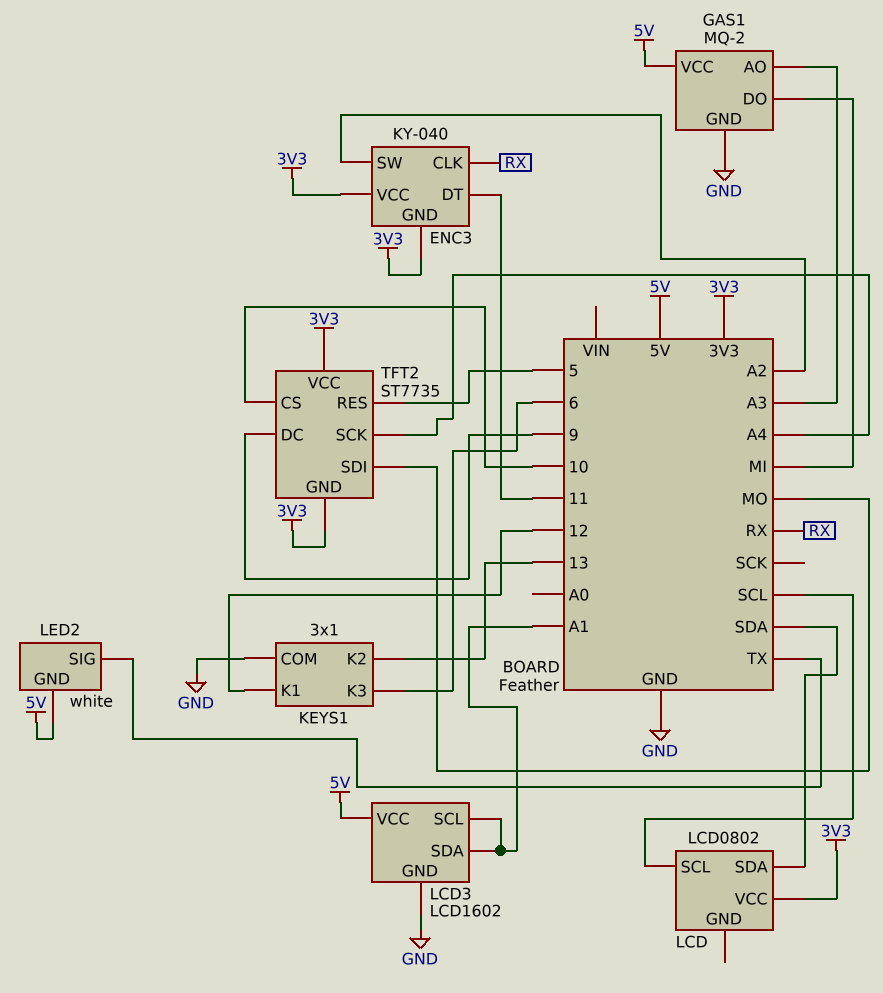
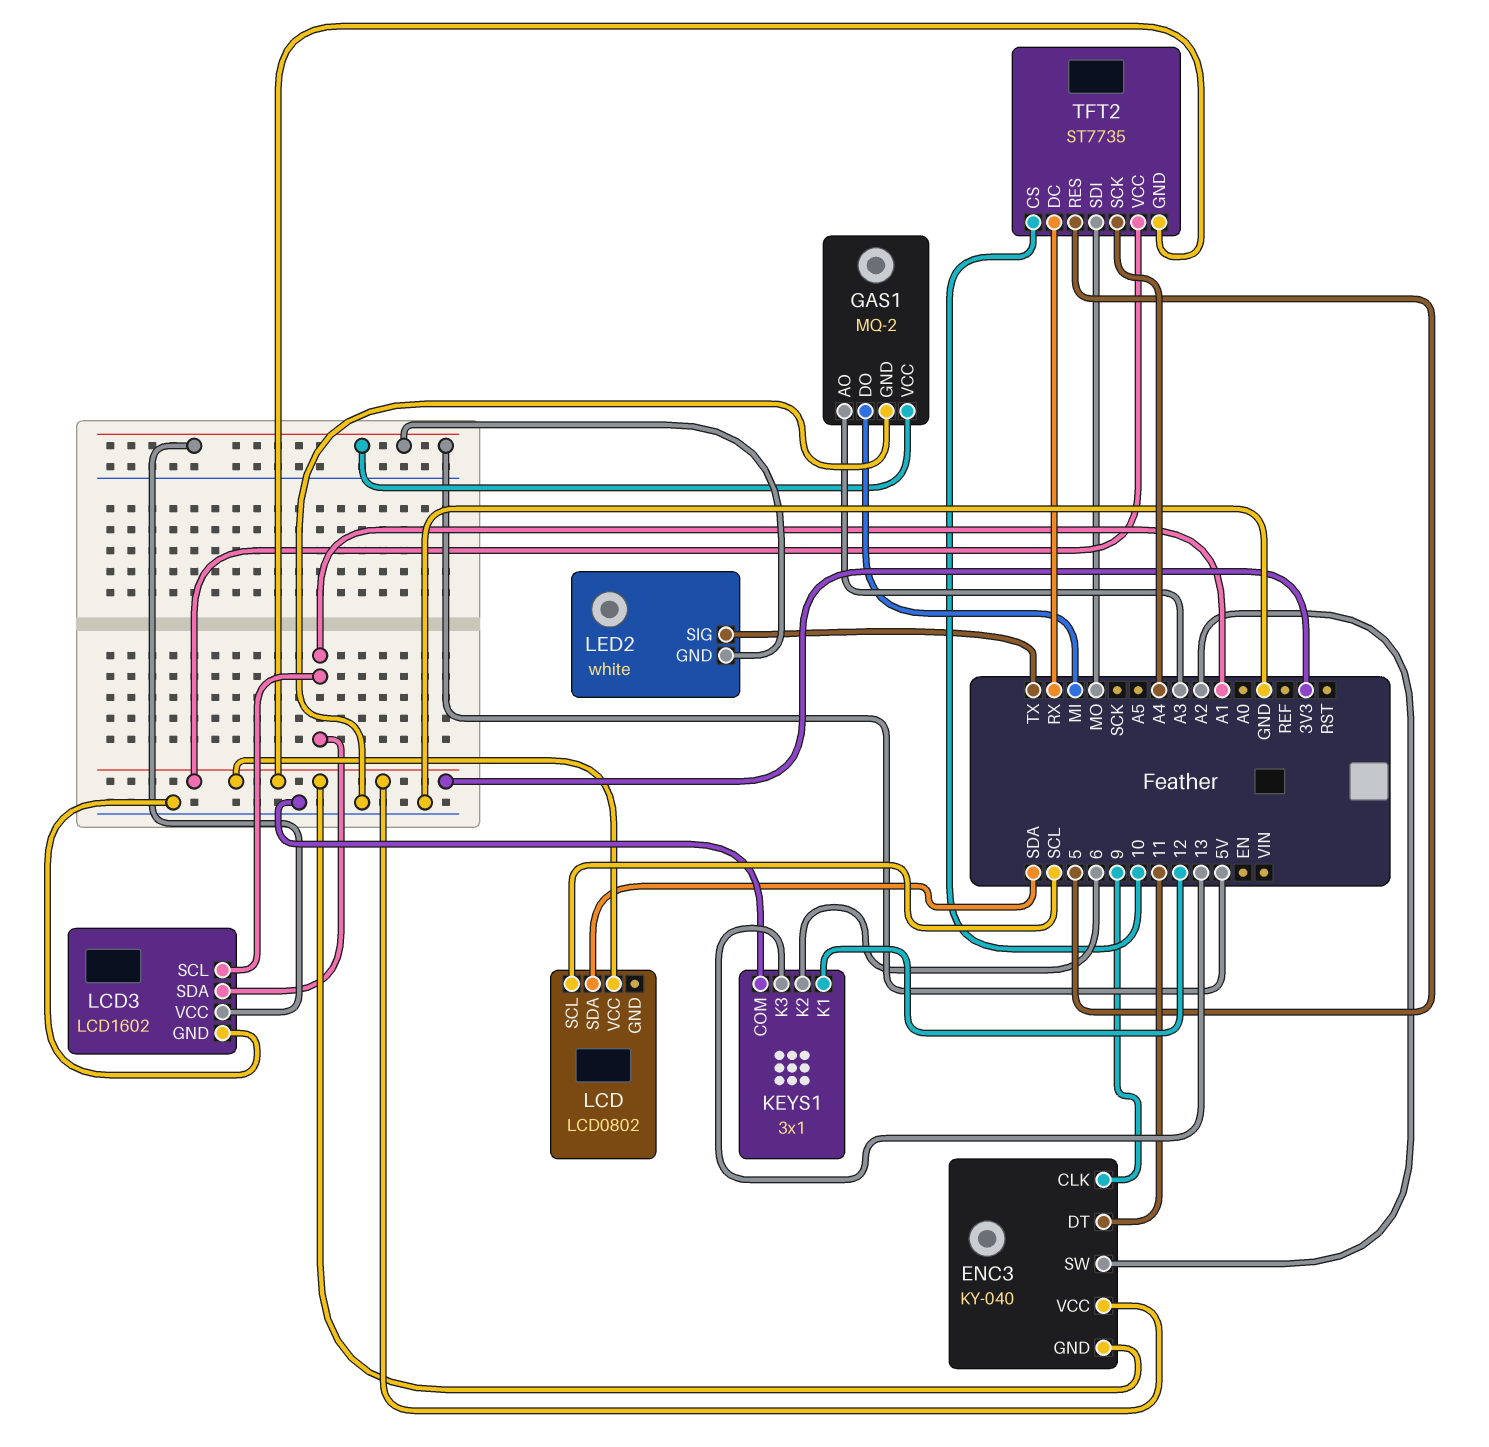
ENC3 pin CLK: RX -> 9
KEYS1 pin K2: 13 -> 6
KEYS1 pin K3: 6 -> 13
TFT2 pin DC: 9 -> RX

